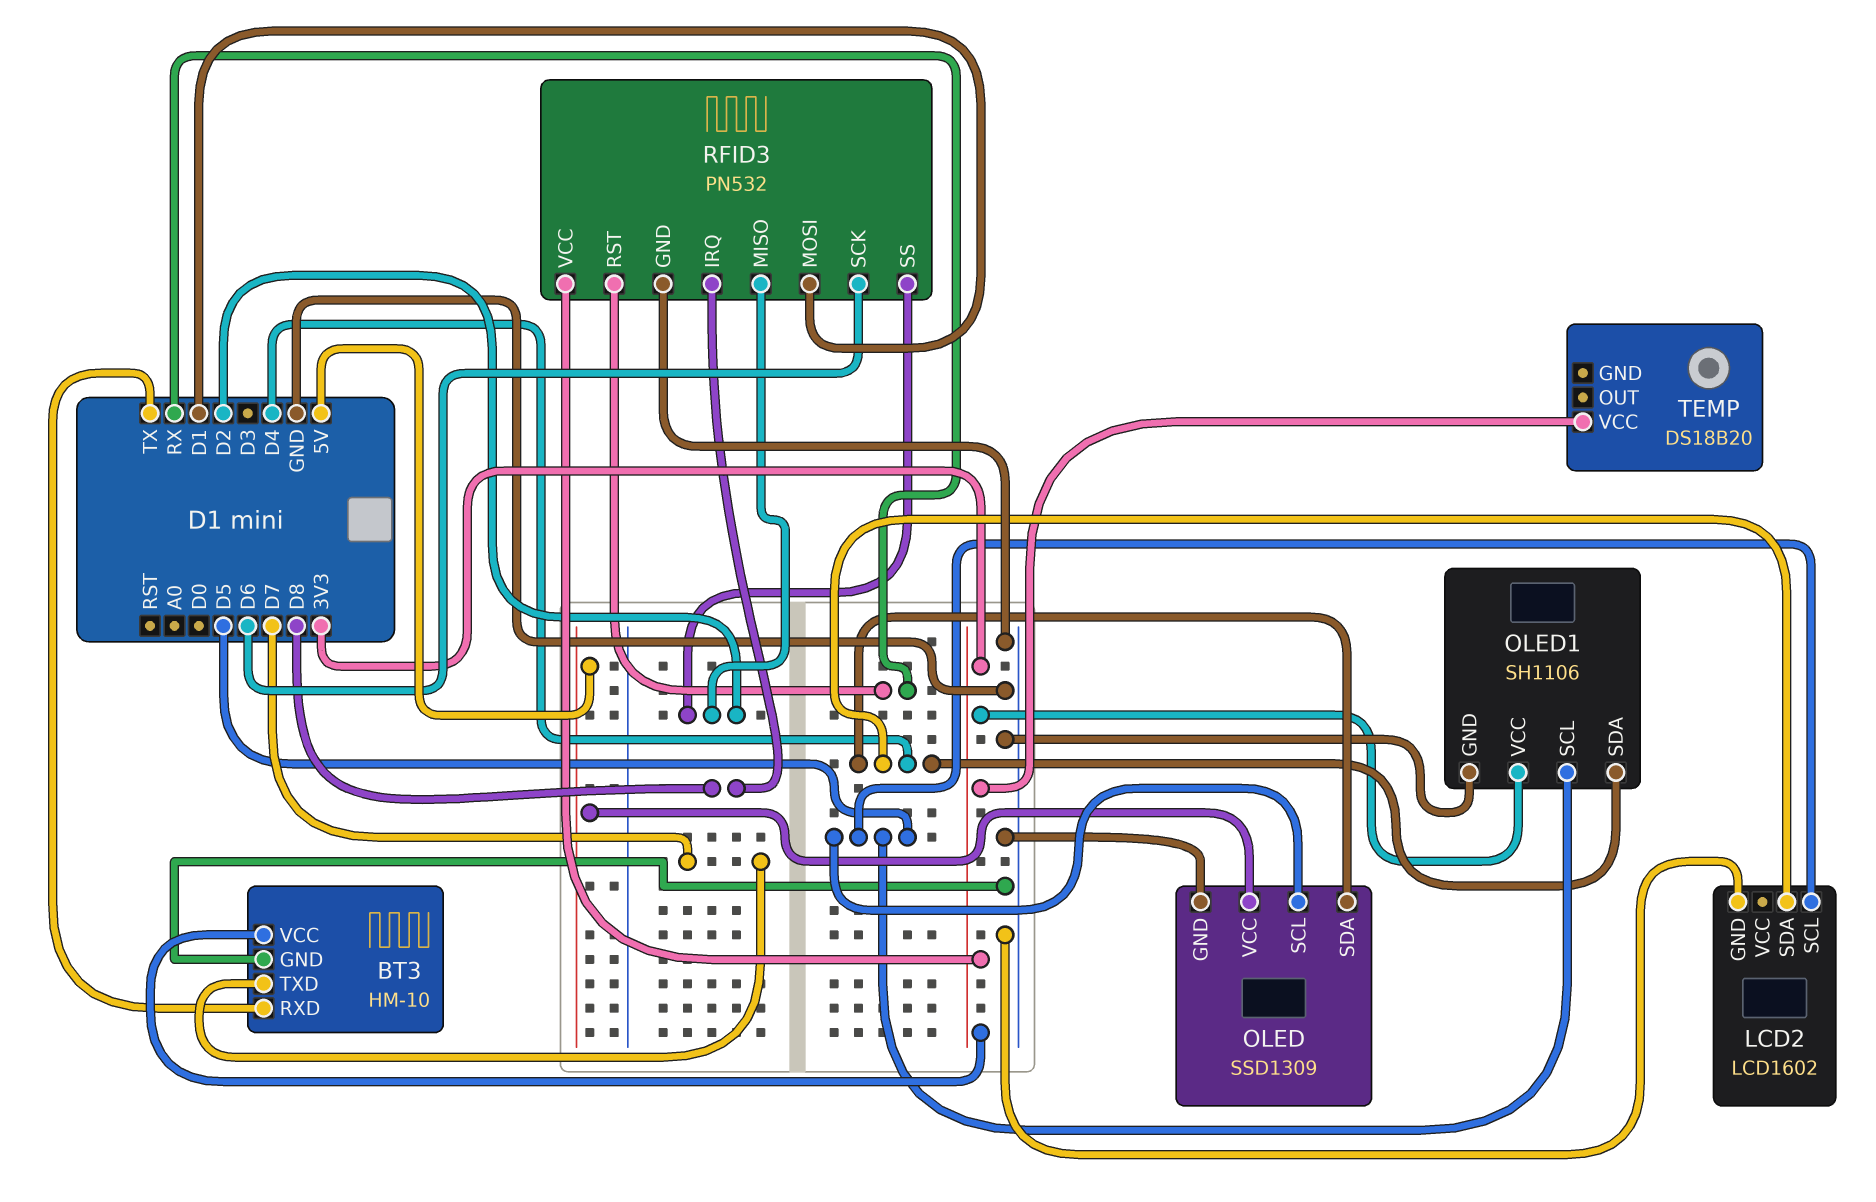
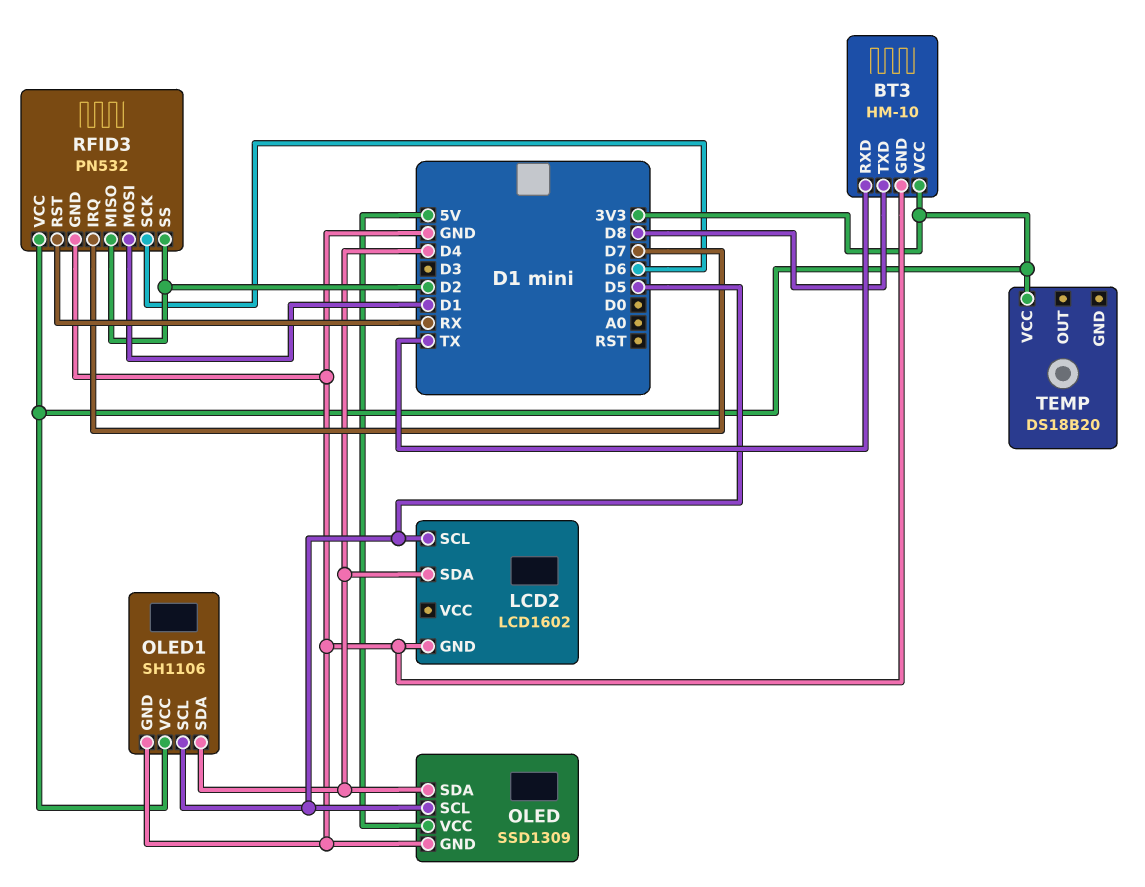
BT3 pin TXD: D7 -> D8
RFID3 pin IRQ: D8 -> D7

